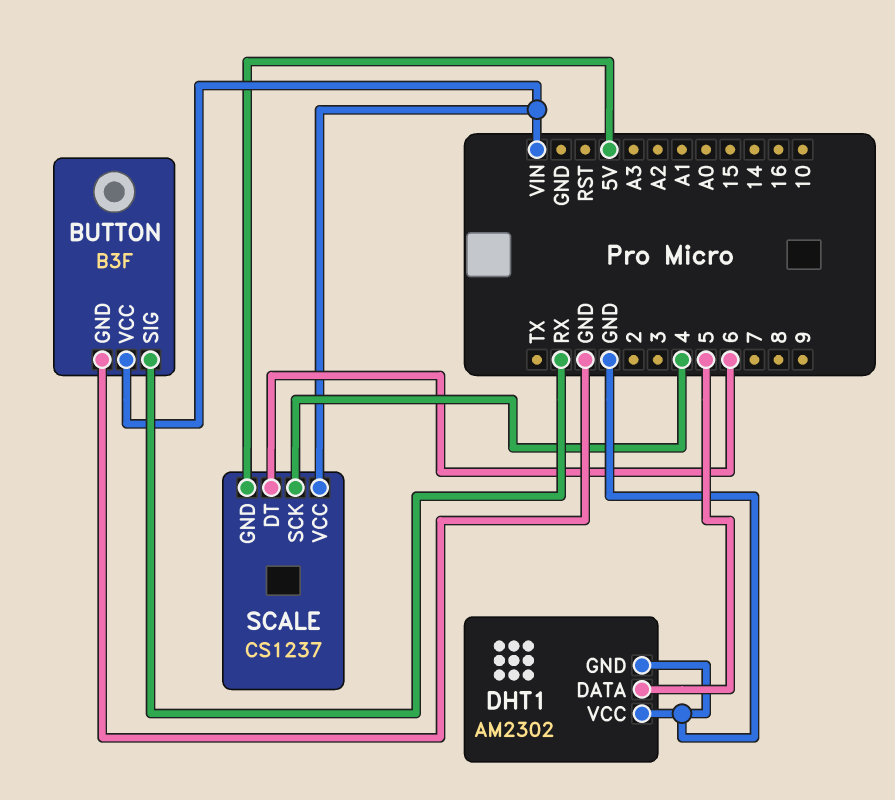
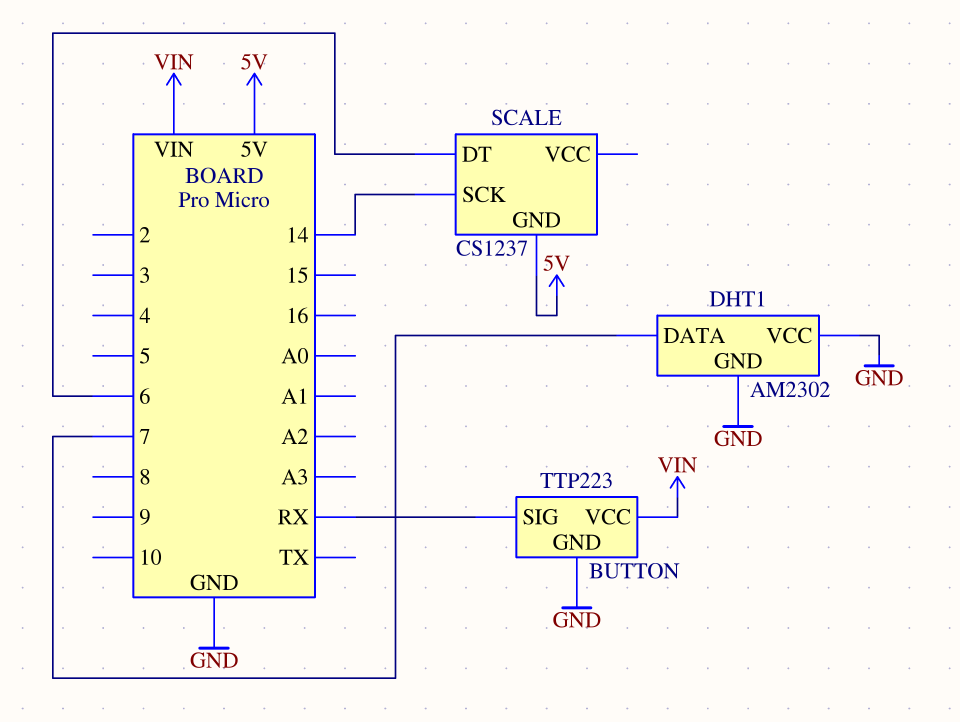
BUTTON: B3F -> TTP223
DHT1 pin DATA: 5 -> 7
SCALE pin SCK: 4 -> 14
SCALE pin VCC: VIN -> none

